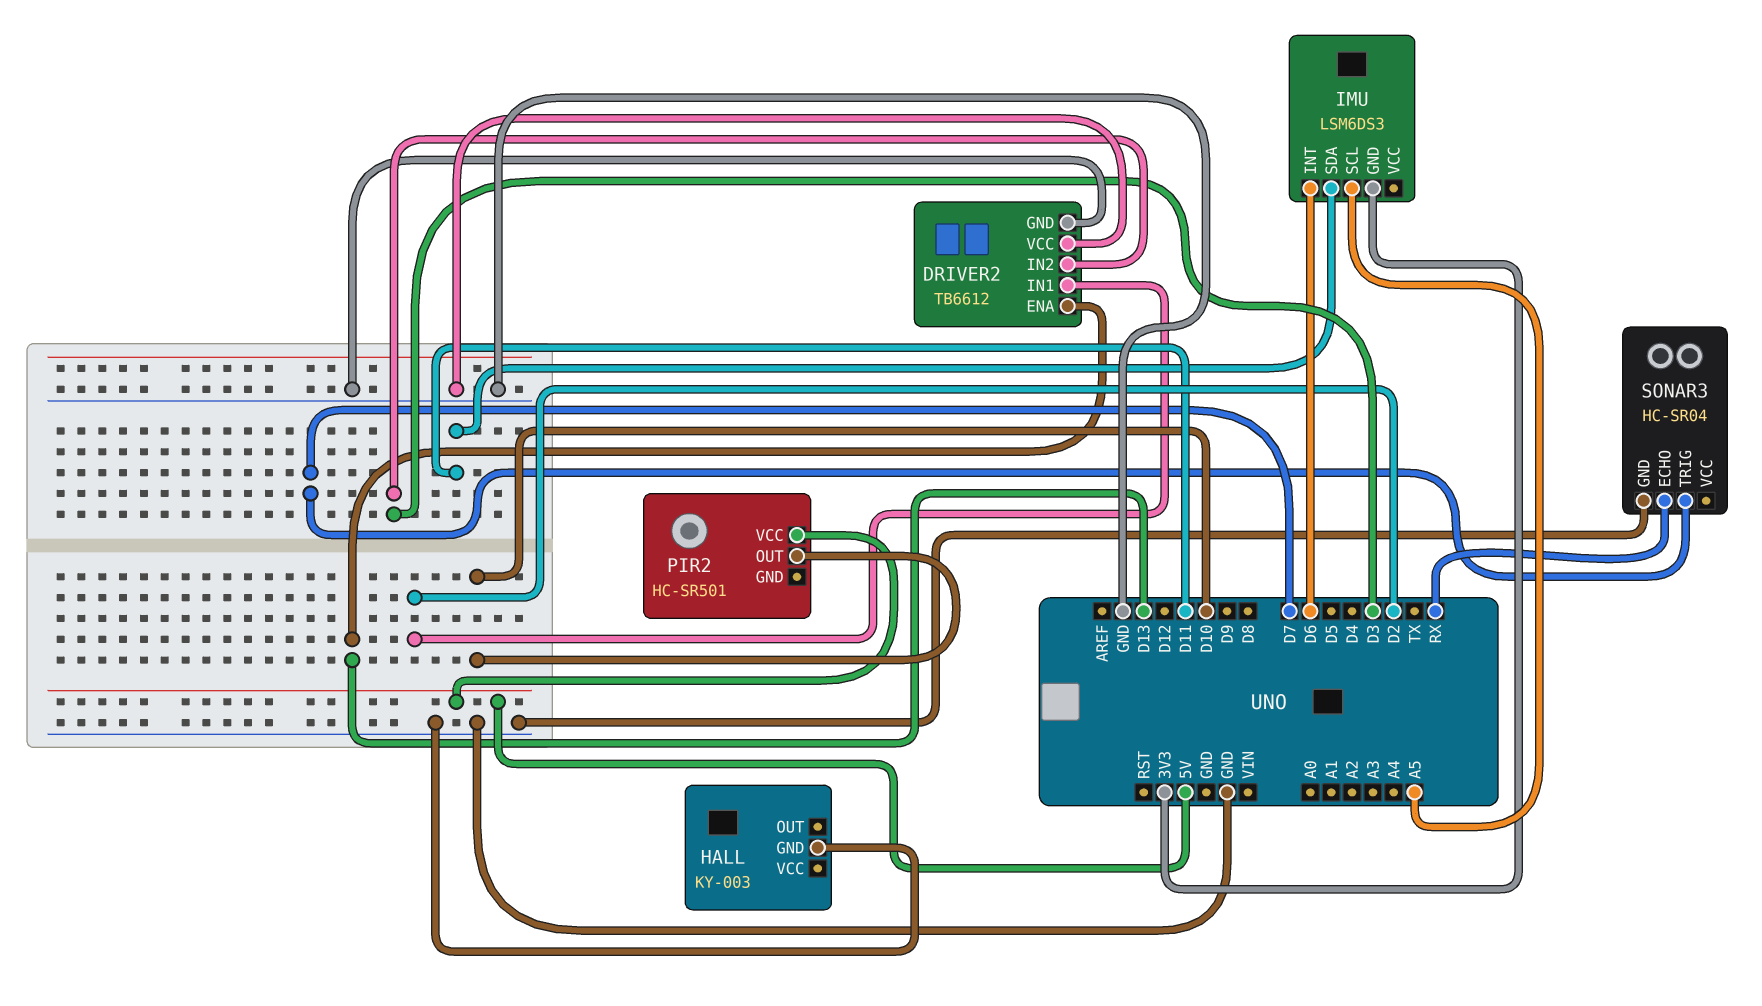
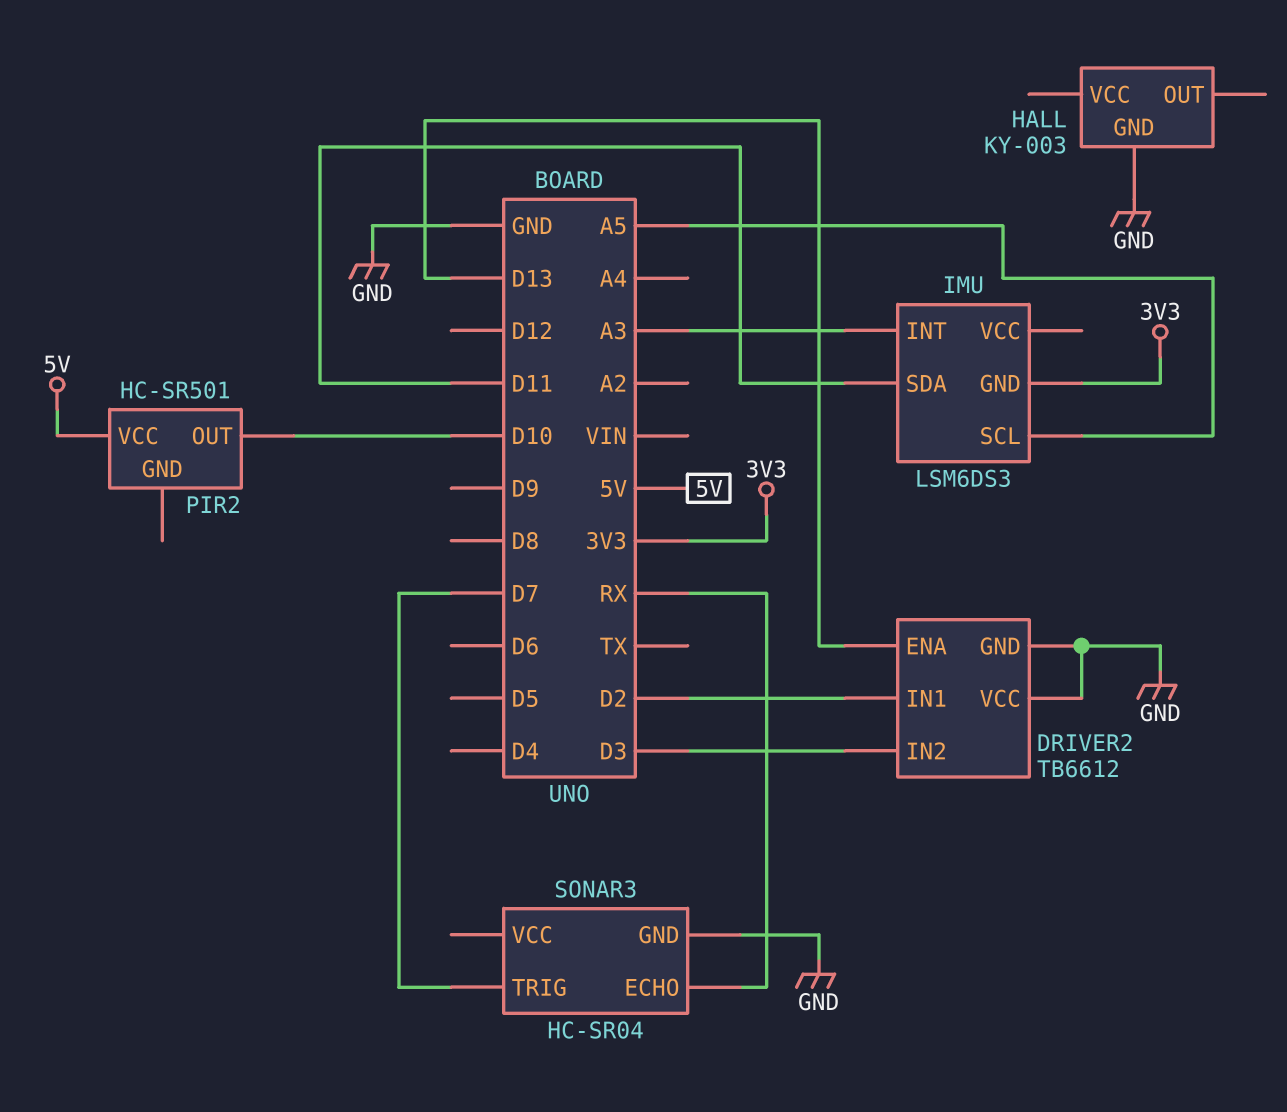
IMU pin INT: D6 -> A3

